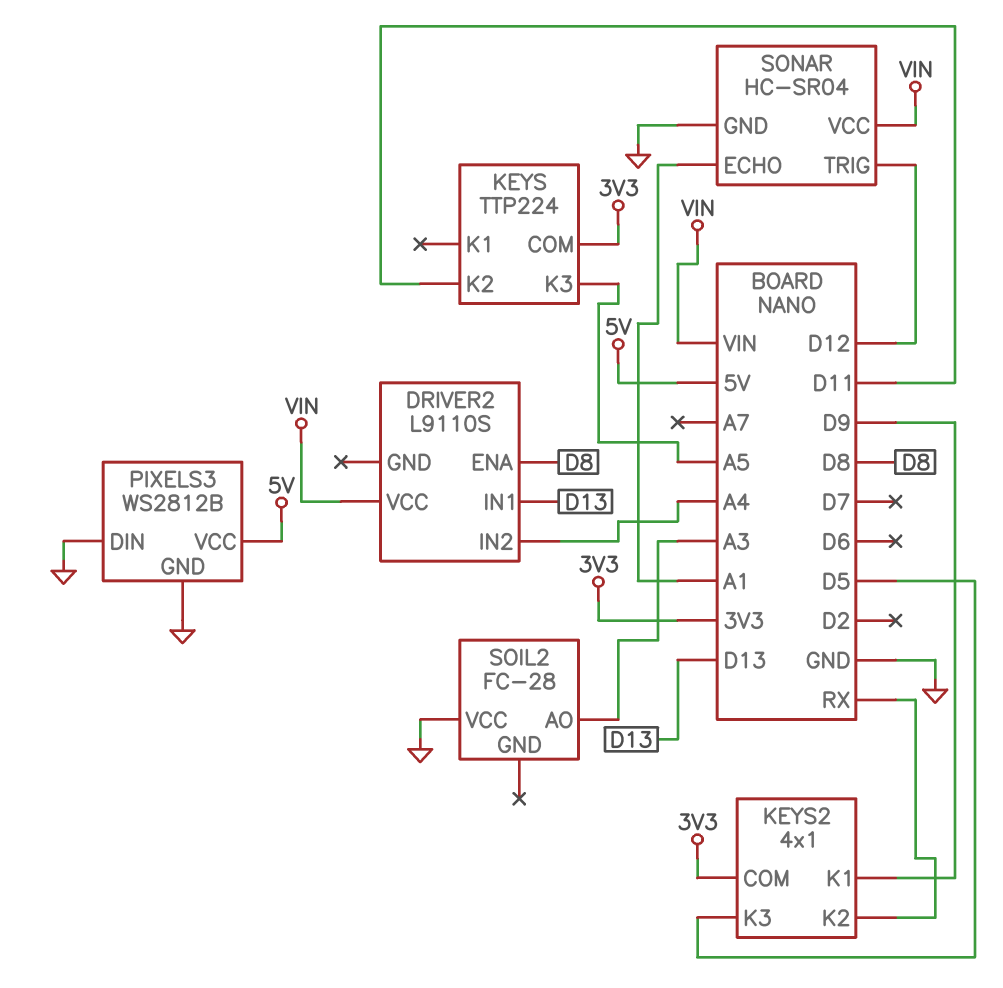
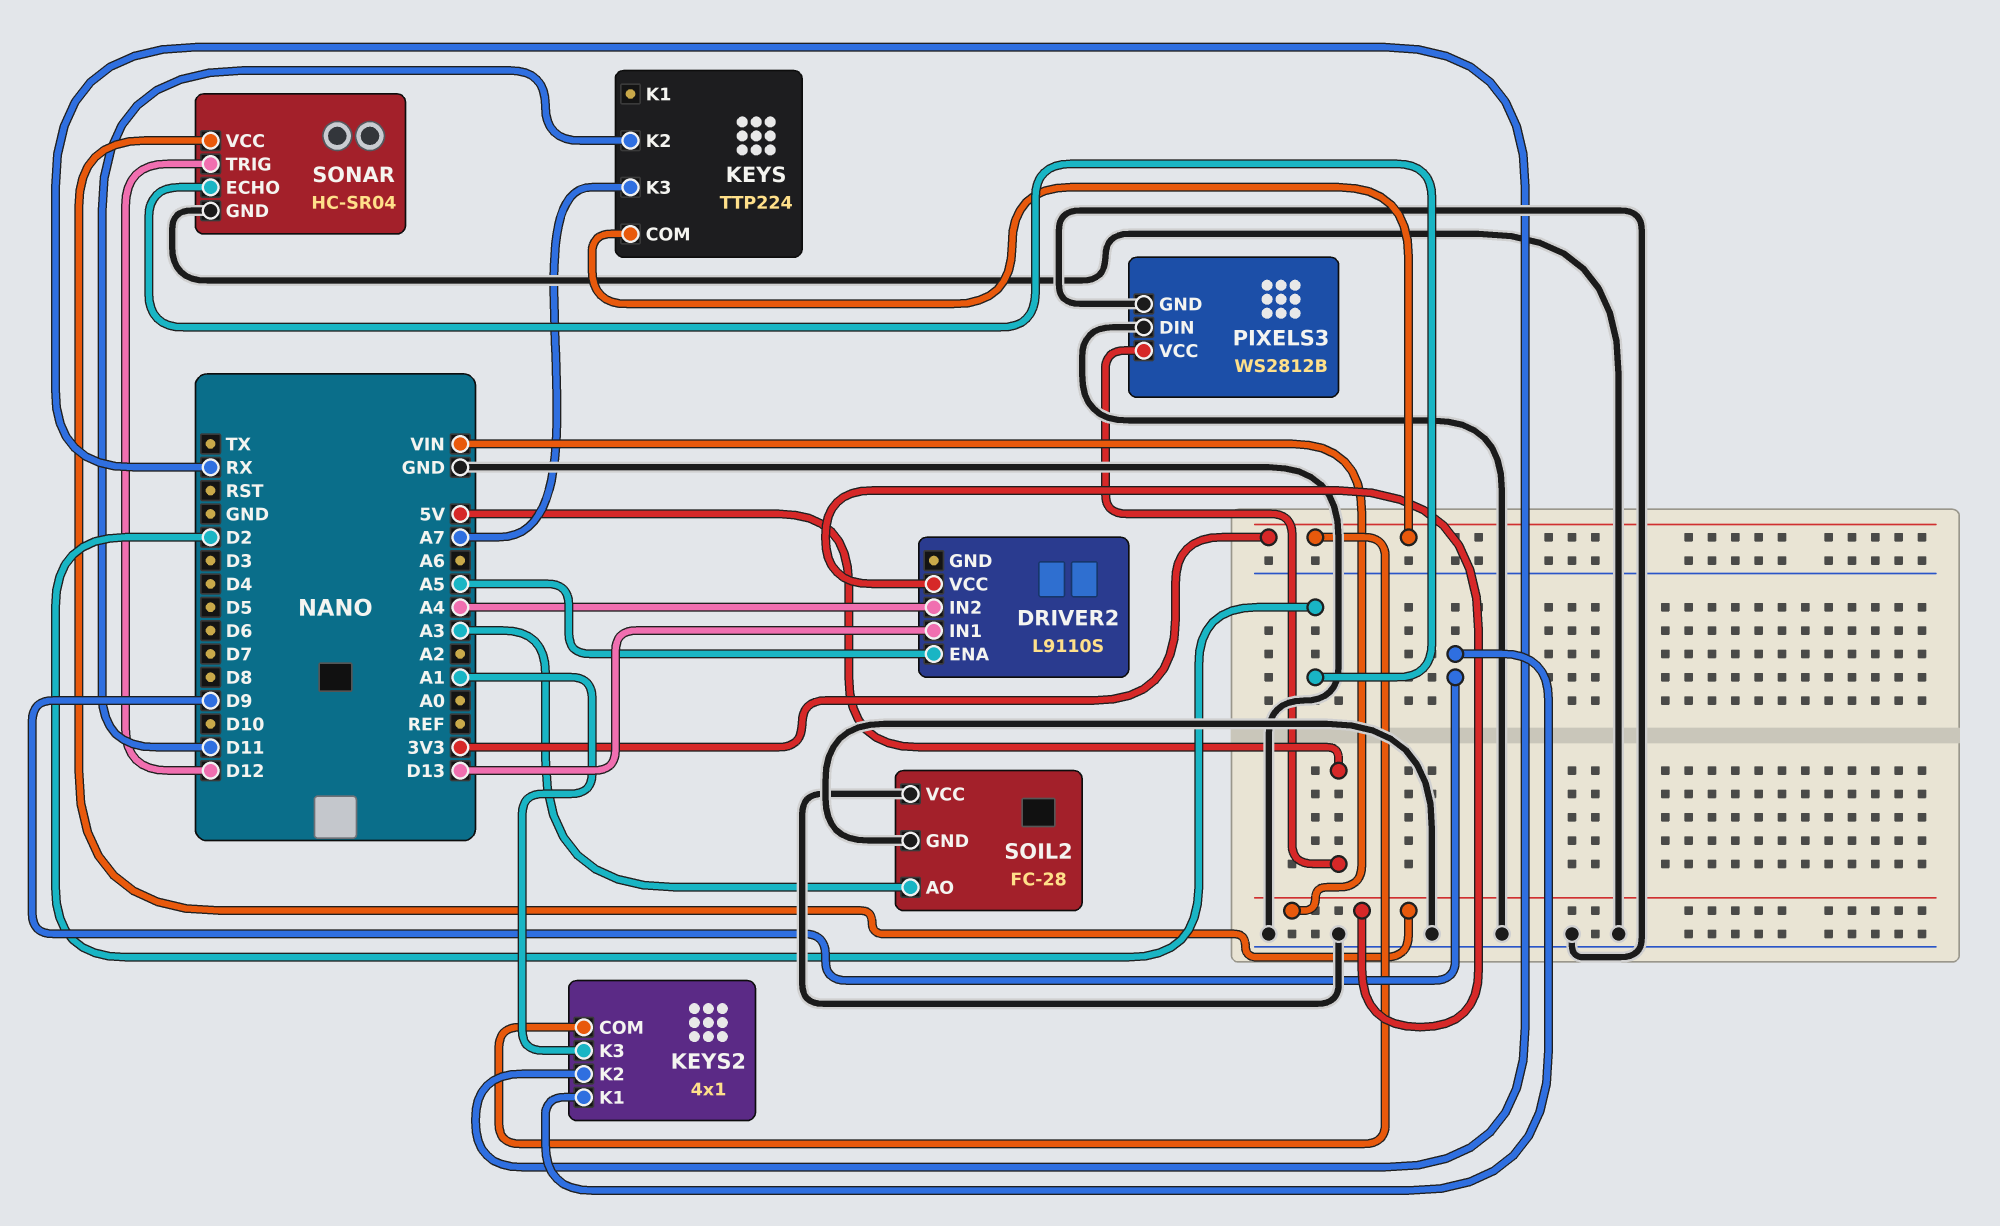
DRIVER2 pin ENA: D8 -> A5
KEYS pin K3: A5 -> A7
KEYS2 pin K3: D5 -> A1
SOIL2 pin GND: none -> GND
SONAR pin ECHO: A1 -> D2

